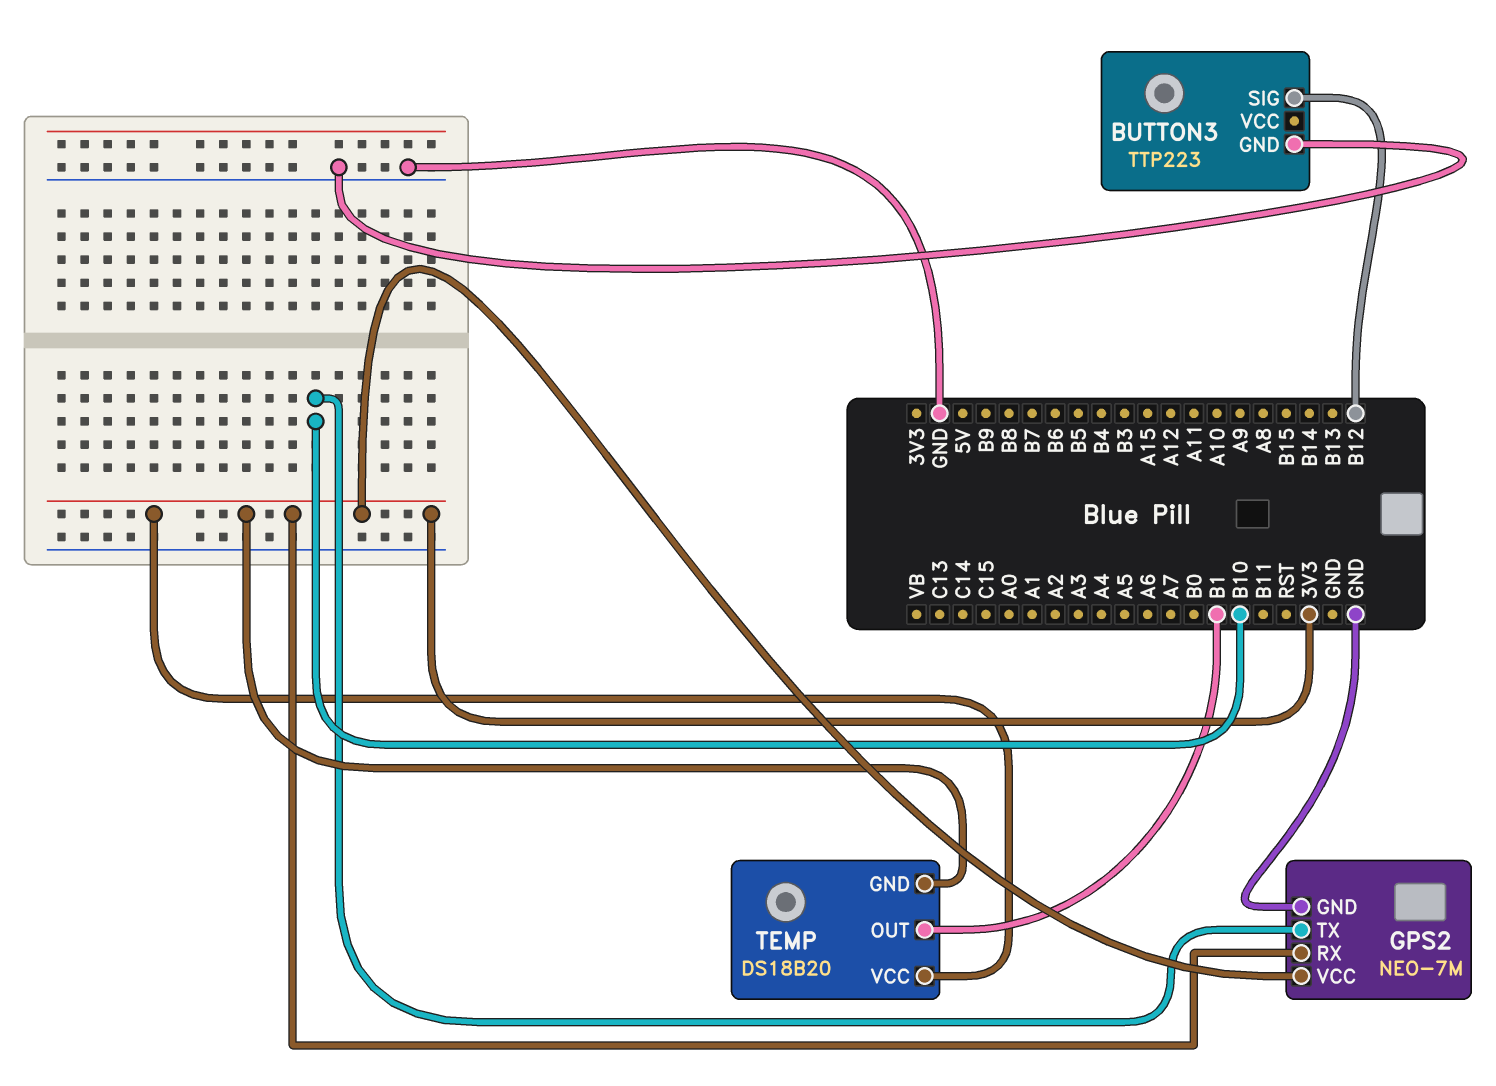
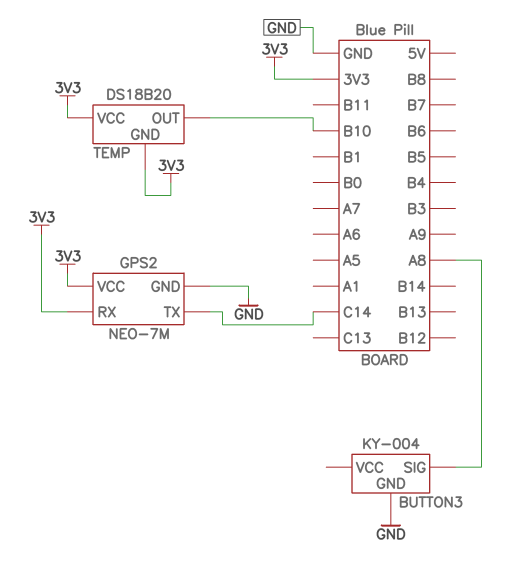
BUTTON3: TTP223 -> KY-004
BUTTON3 pin SIG: B12 -> A8
GPS2 pin TX: B10 -> C14
TEMP pin OUT: B1 -> B10

